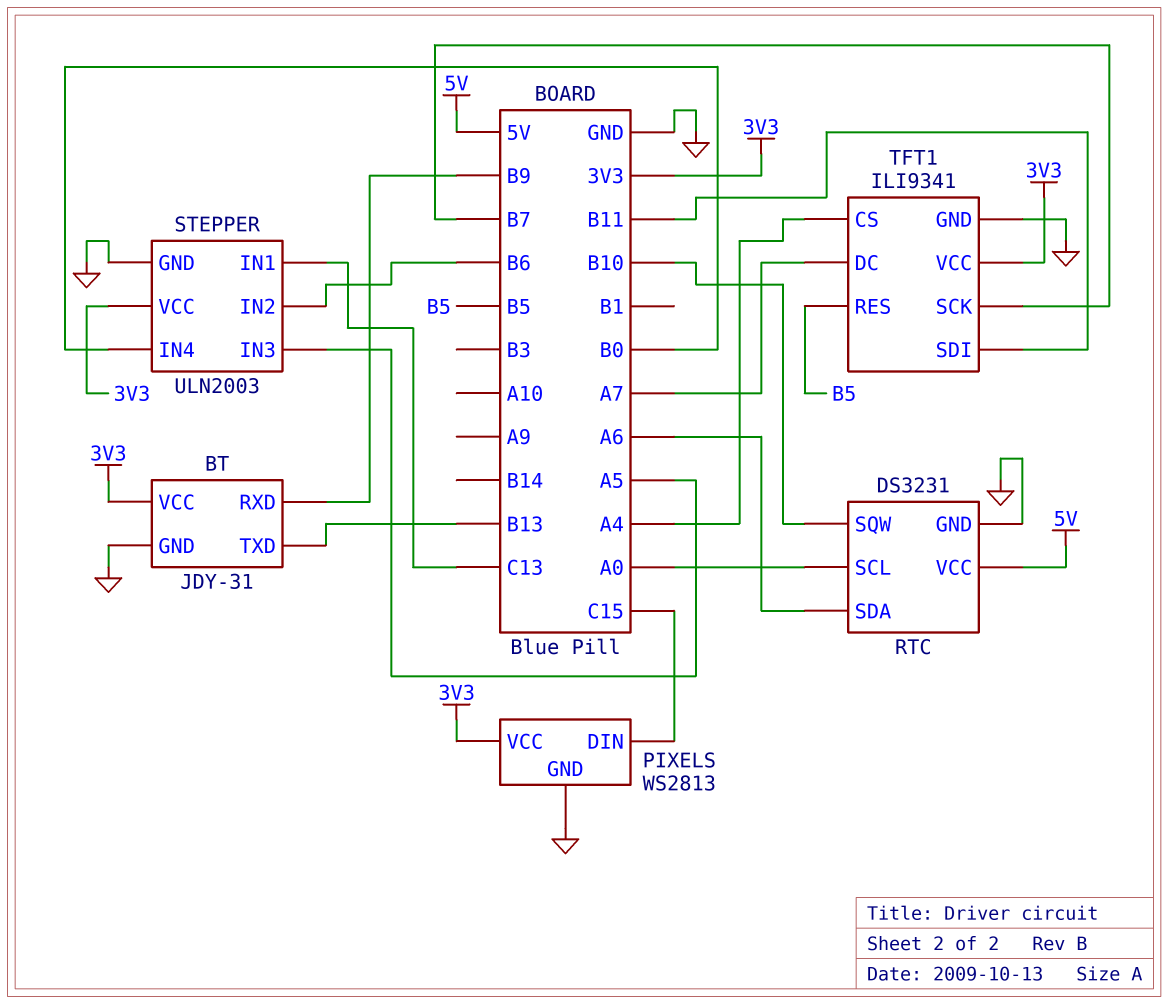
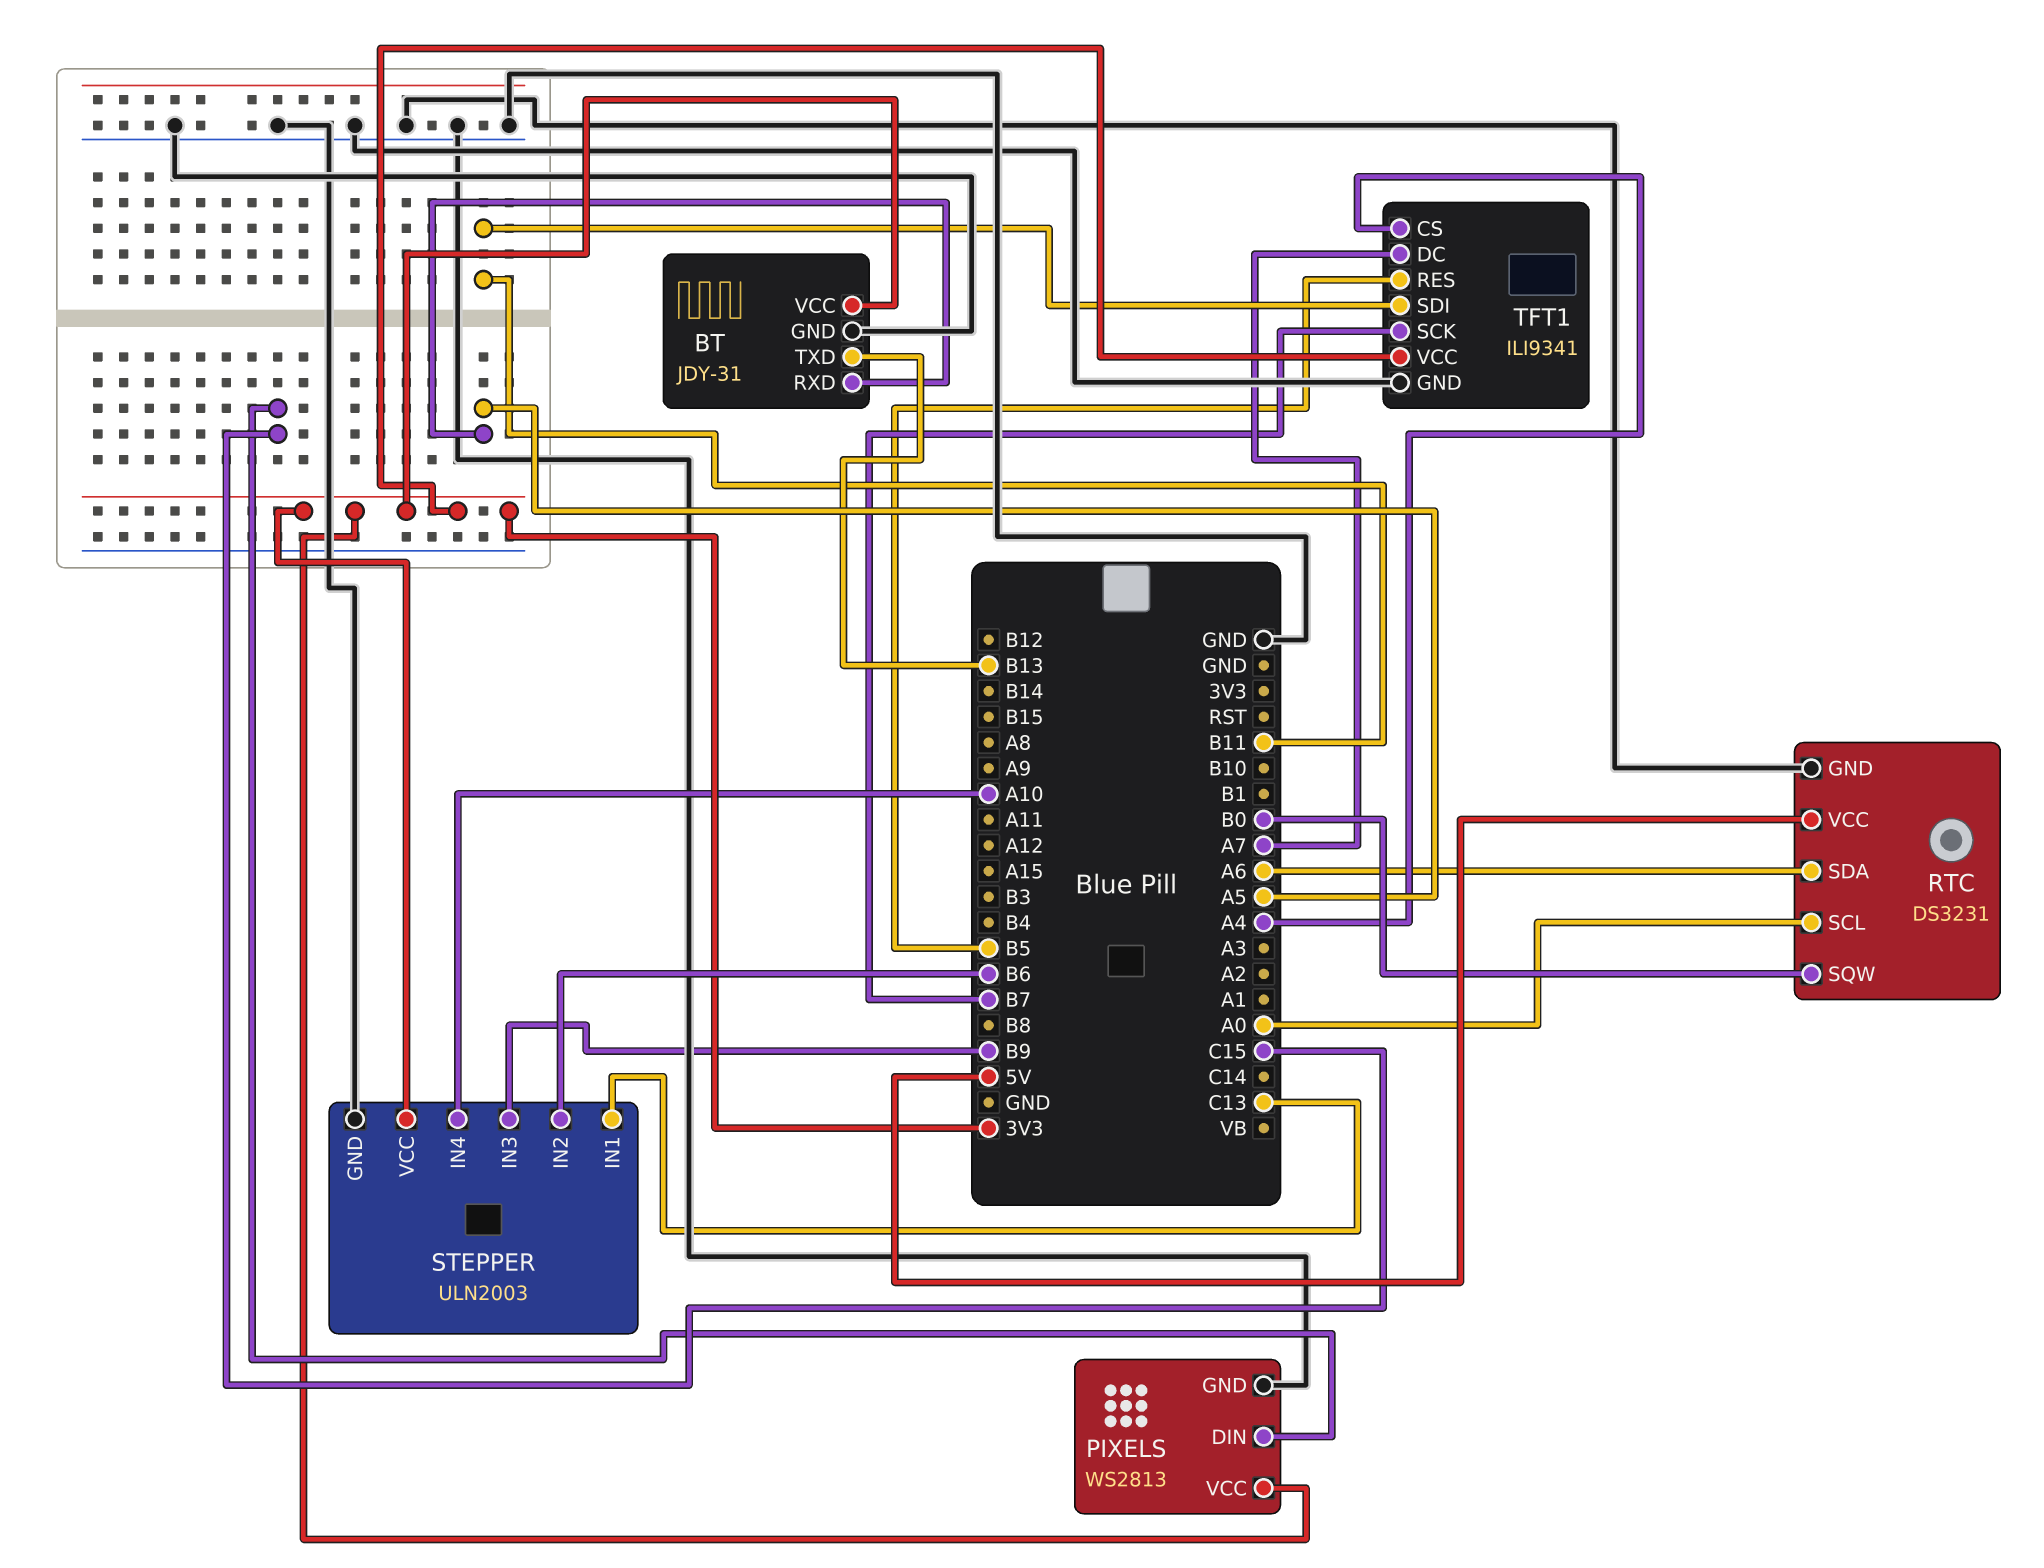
BT pin RXD: B9 -> A5
RTC pin SQW: B10 -> B0
STEPPER pin IN3: A5 -> B9
STEPPER pin IN4: B0 -> A10

